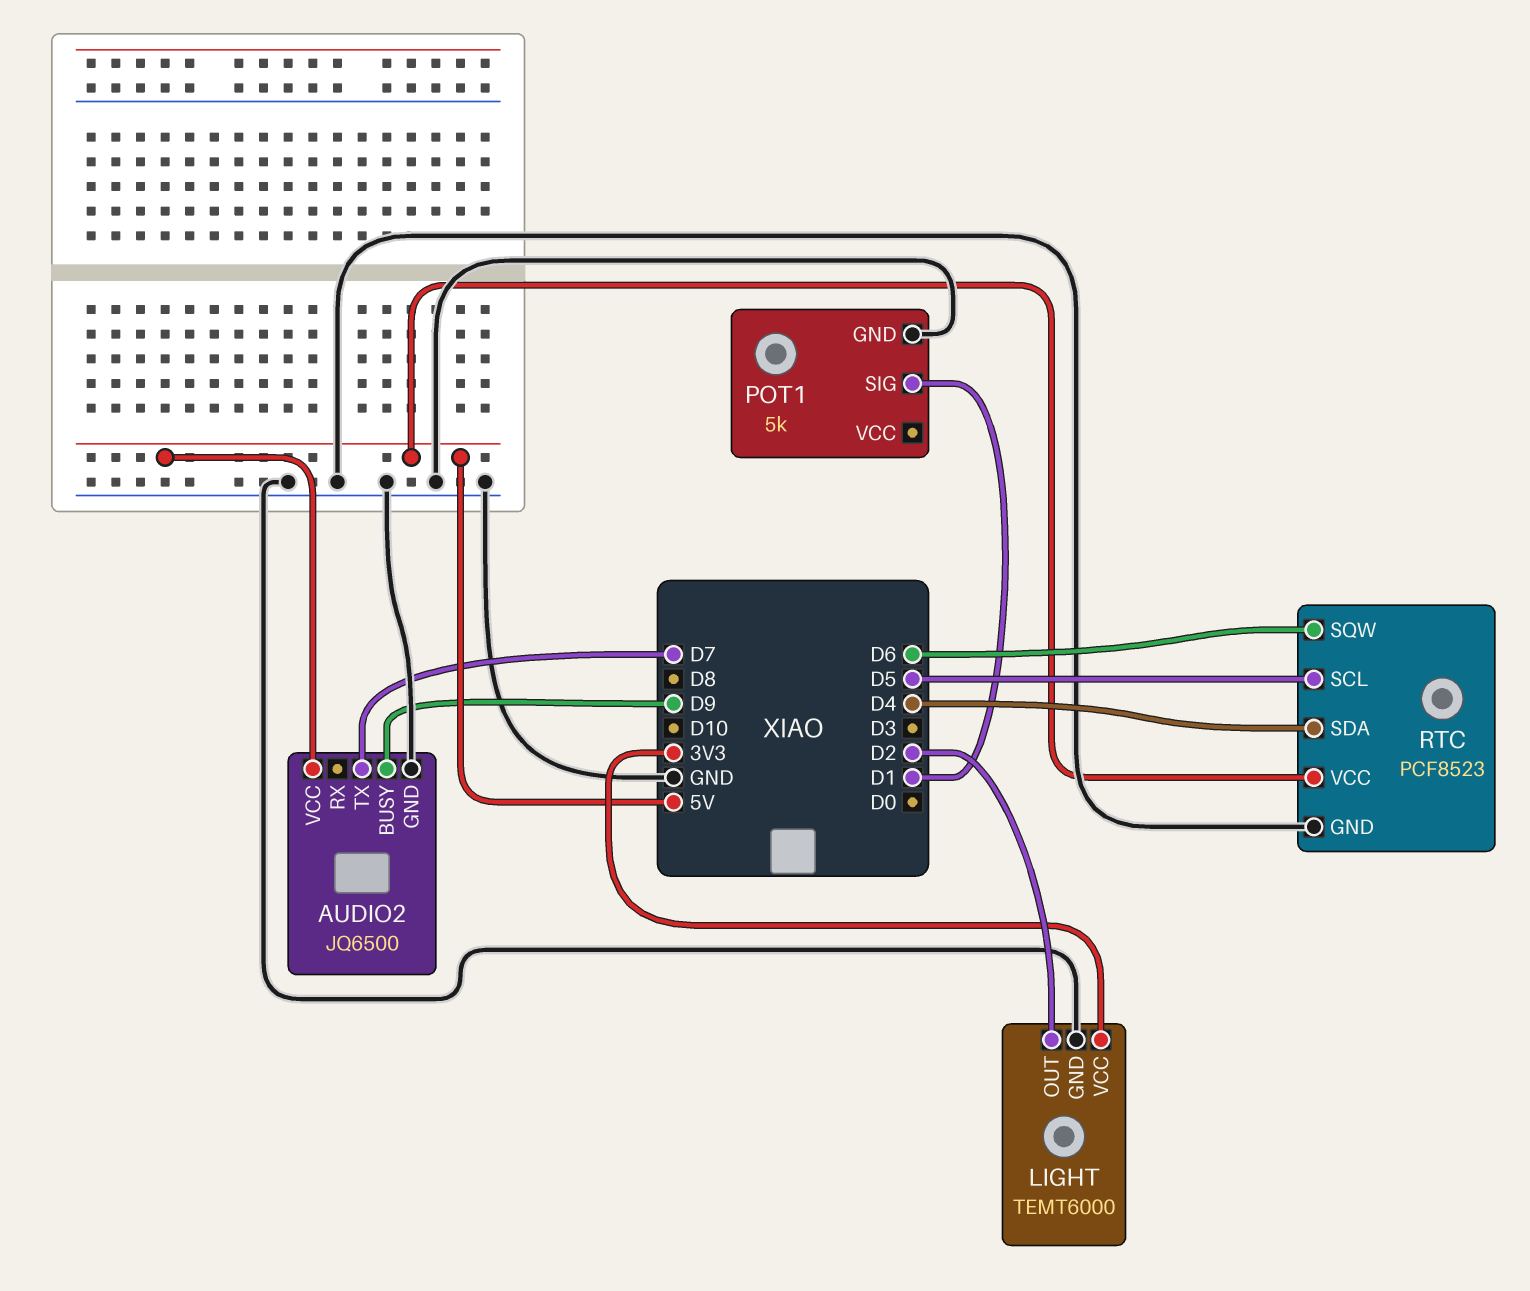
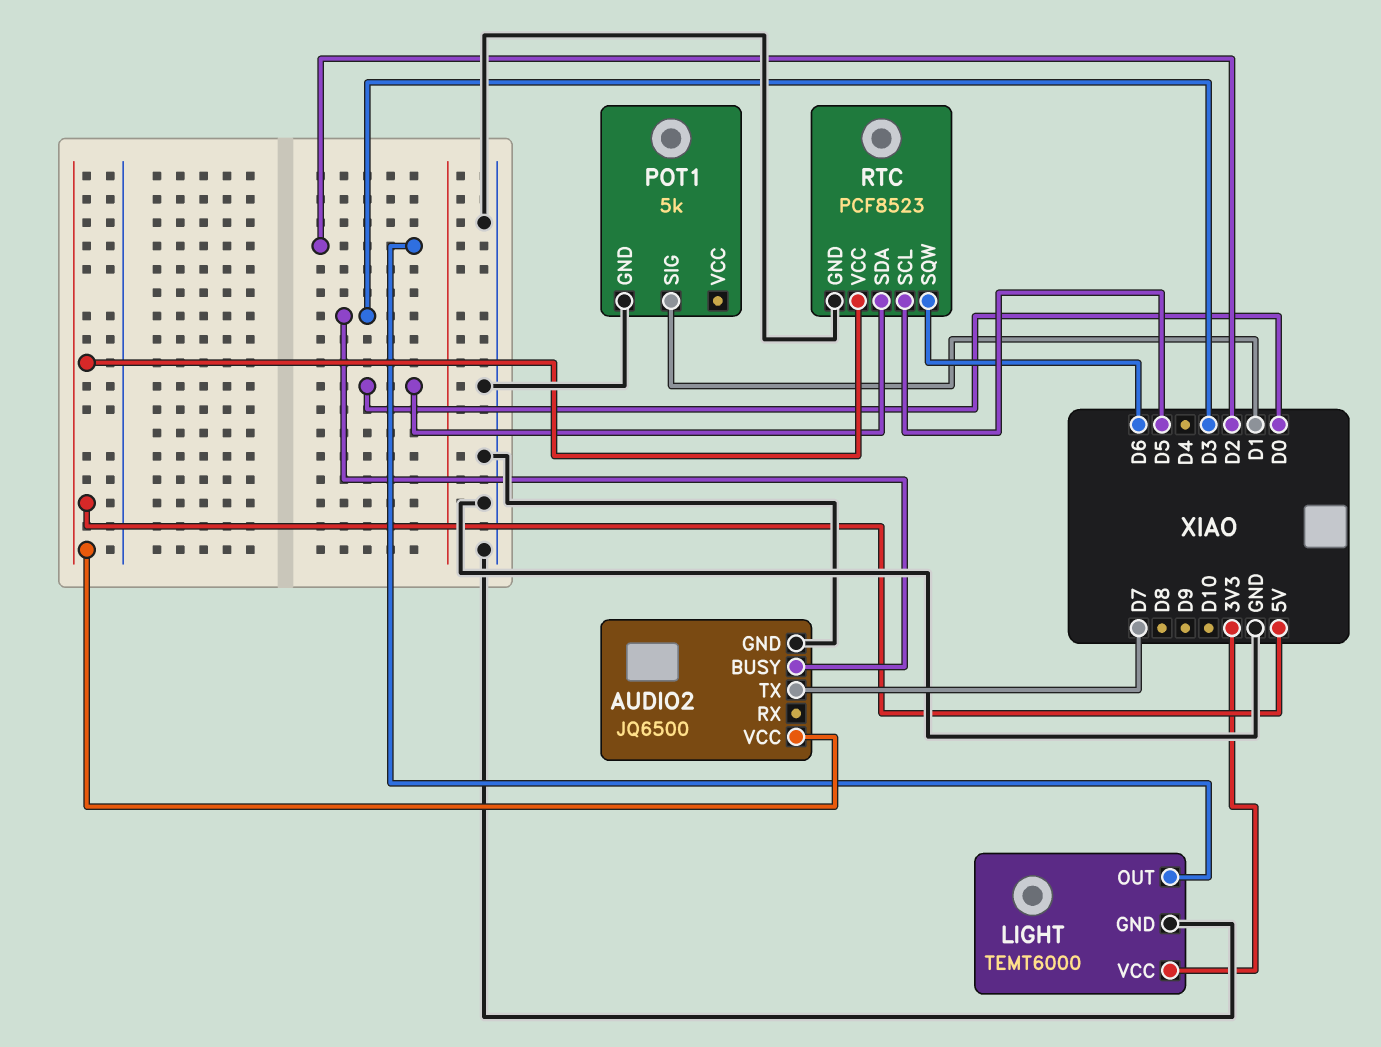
AUDIO2 pin BUSY: D9 -> D3
RTC pin SDA: D4 -> D0

